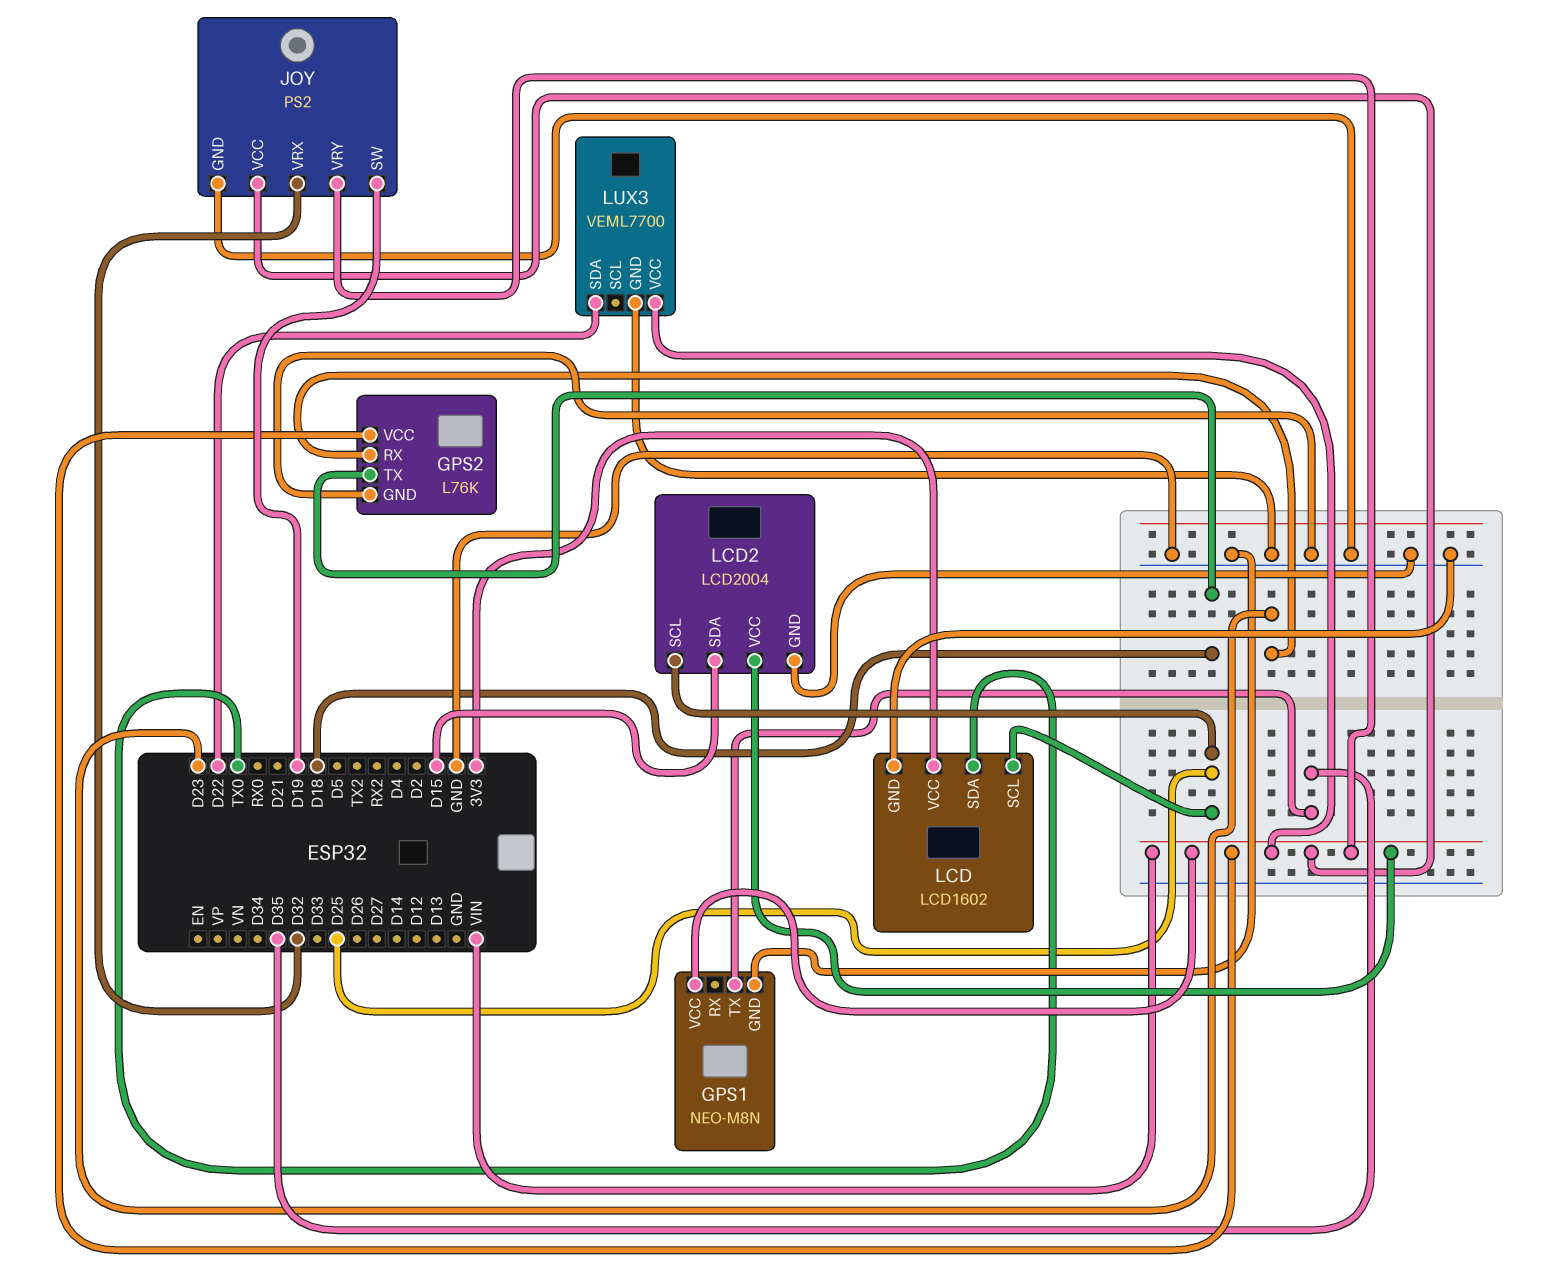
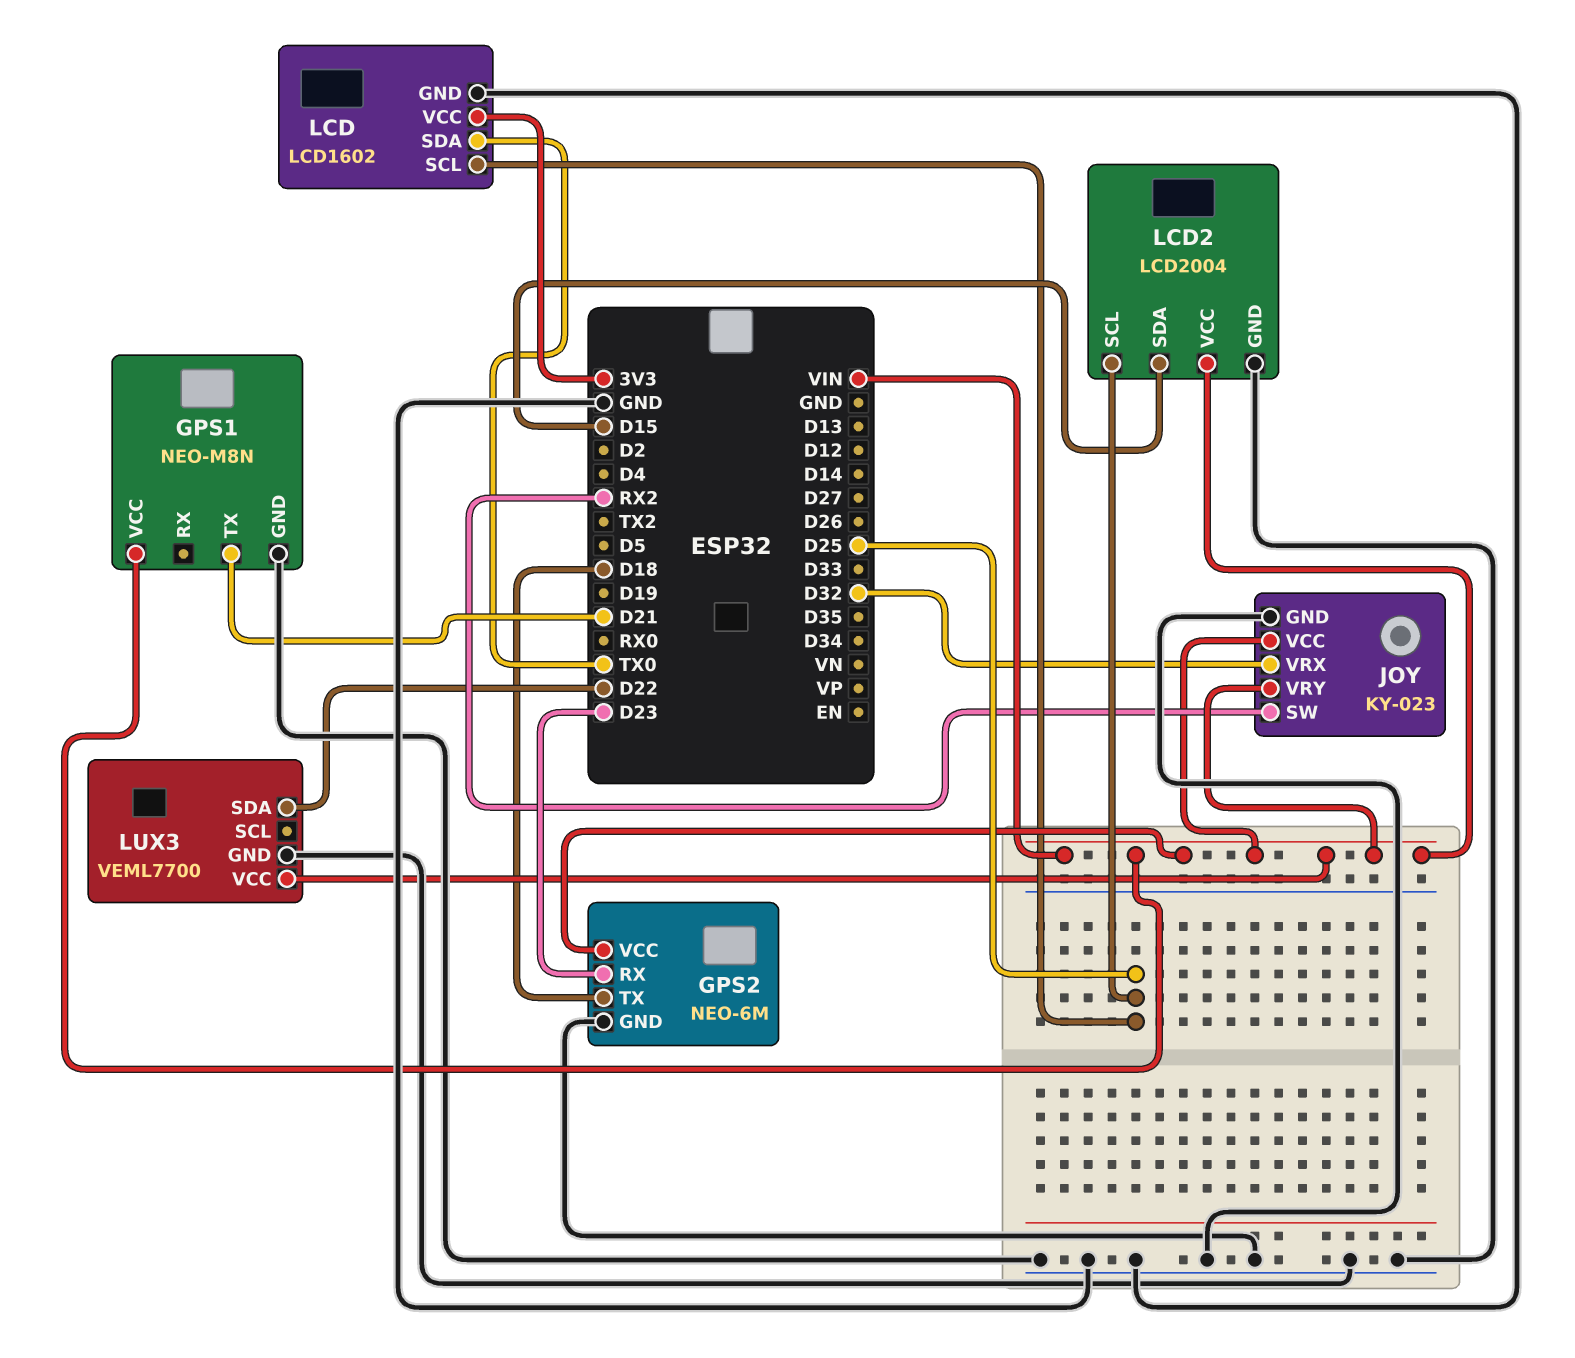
GPS1 pin TX: D35 -> D21
GPS2: L76K -> NEO-6M
JOY: PS2 -> KY-023
JOY pin SW: D19 -> RX2

